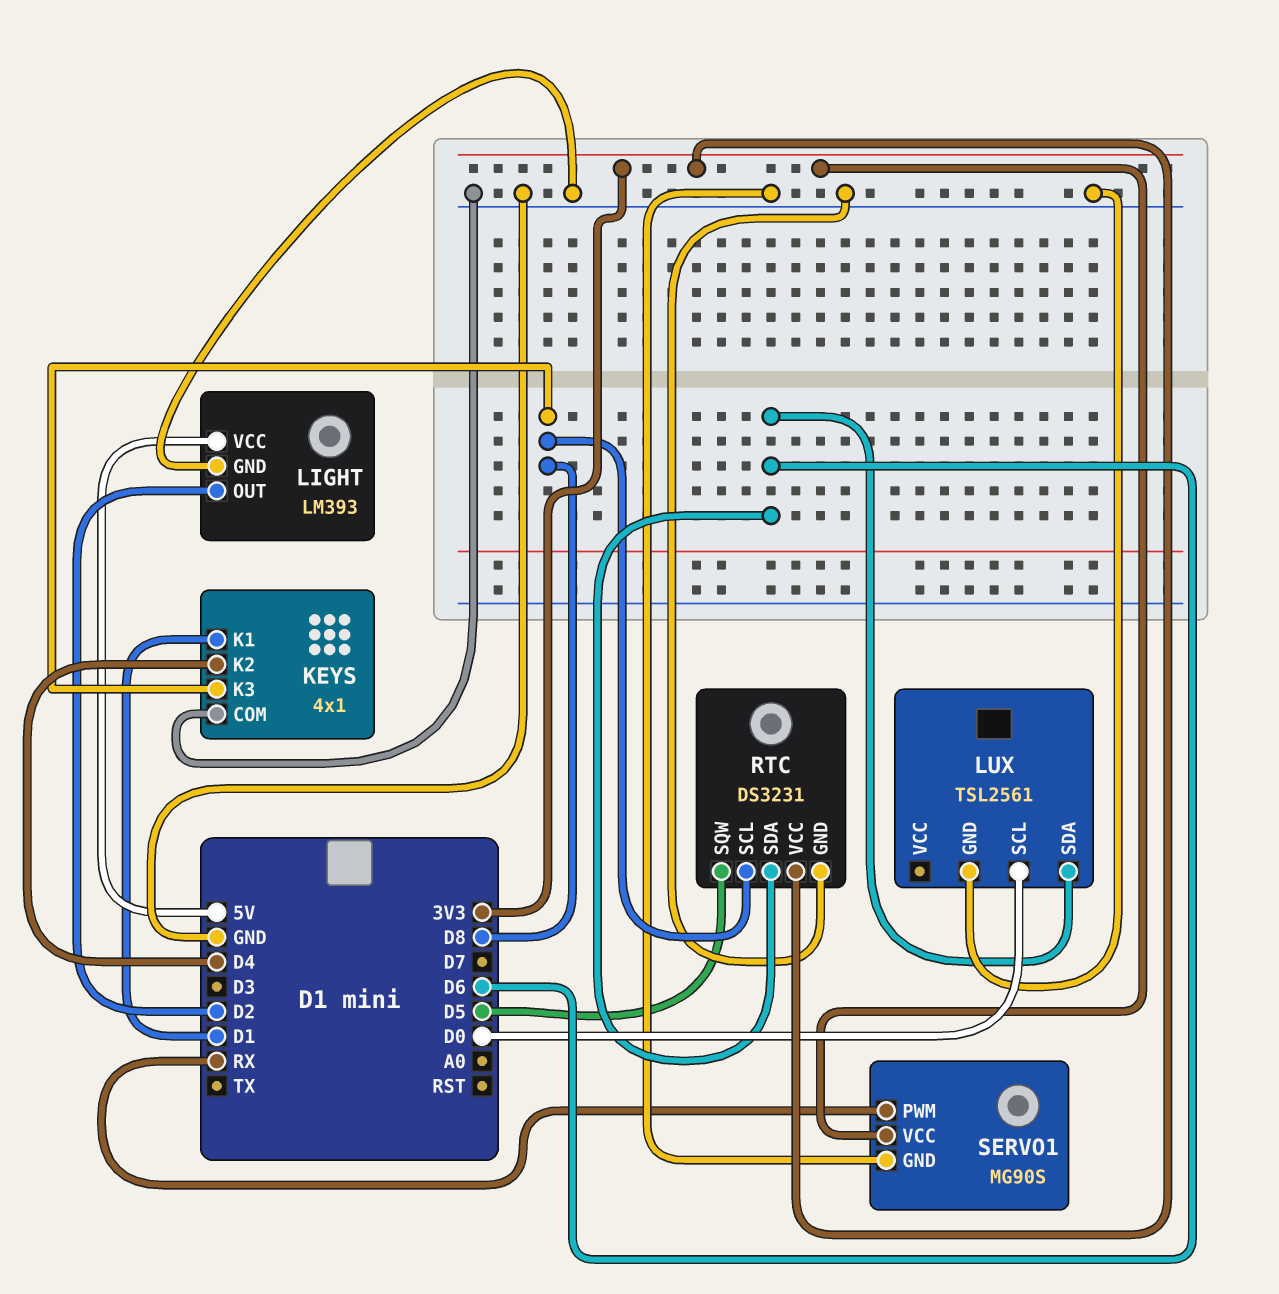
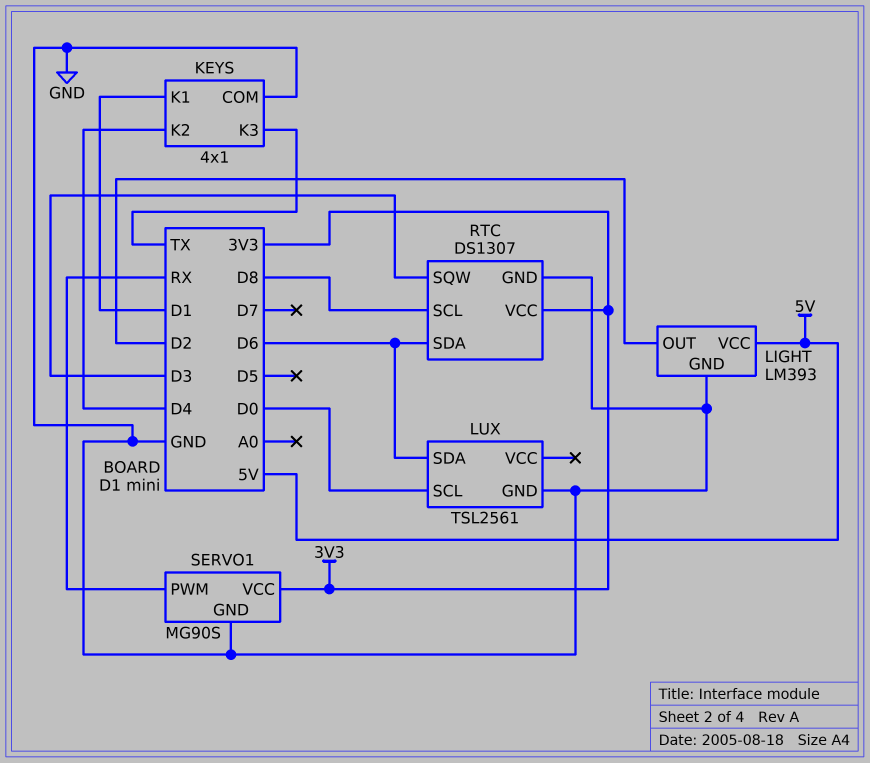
KEYS pin K3: D8 -> TX
RTC: DS3231 -> DS1307
RTC pin SQW: D5 -> D3

